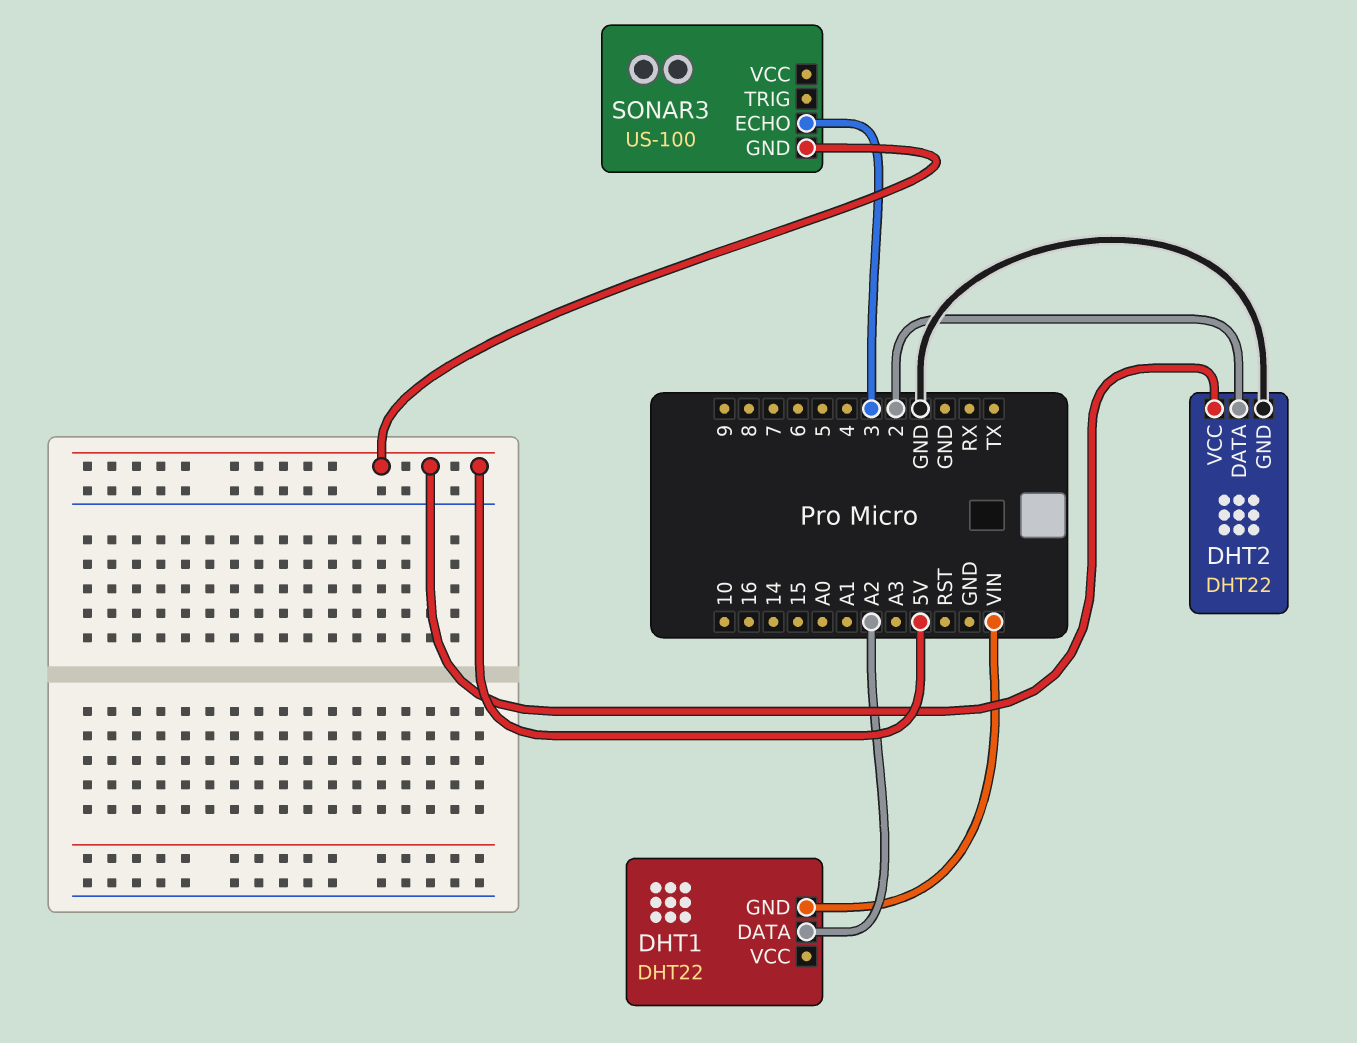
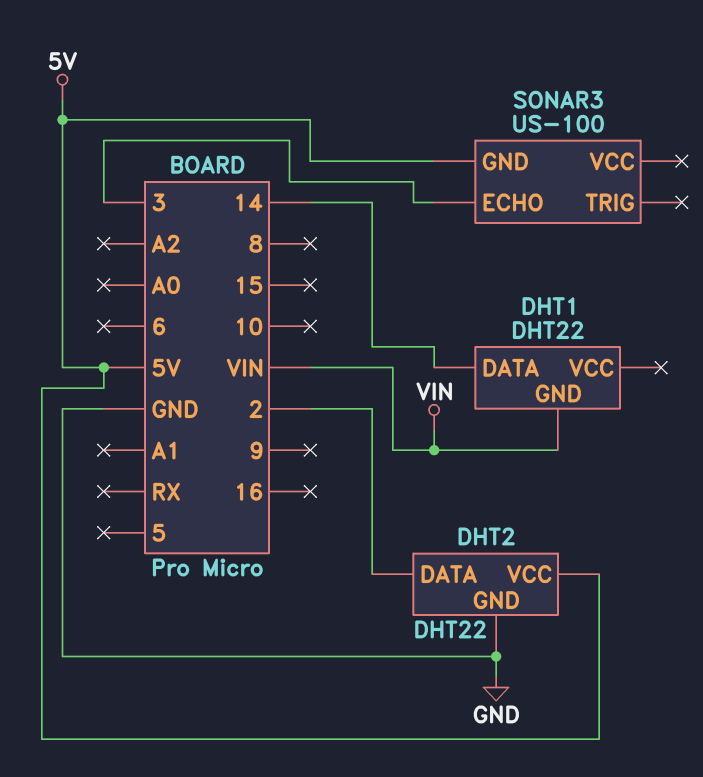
DHT1 pin DATA: A2 -> 14

